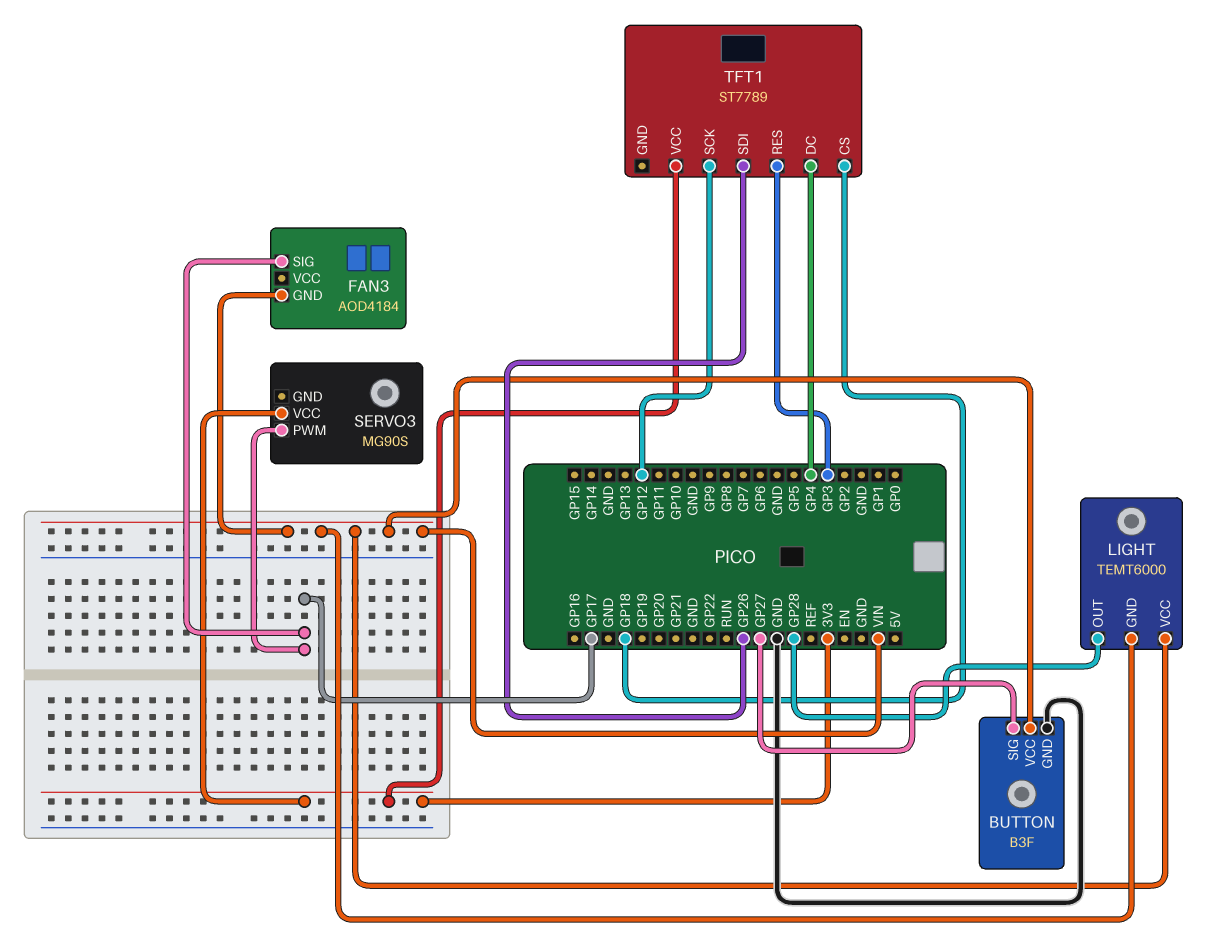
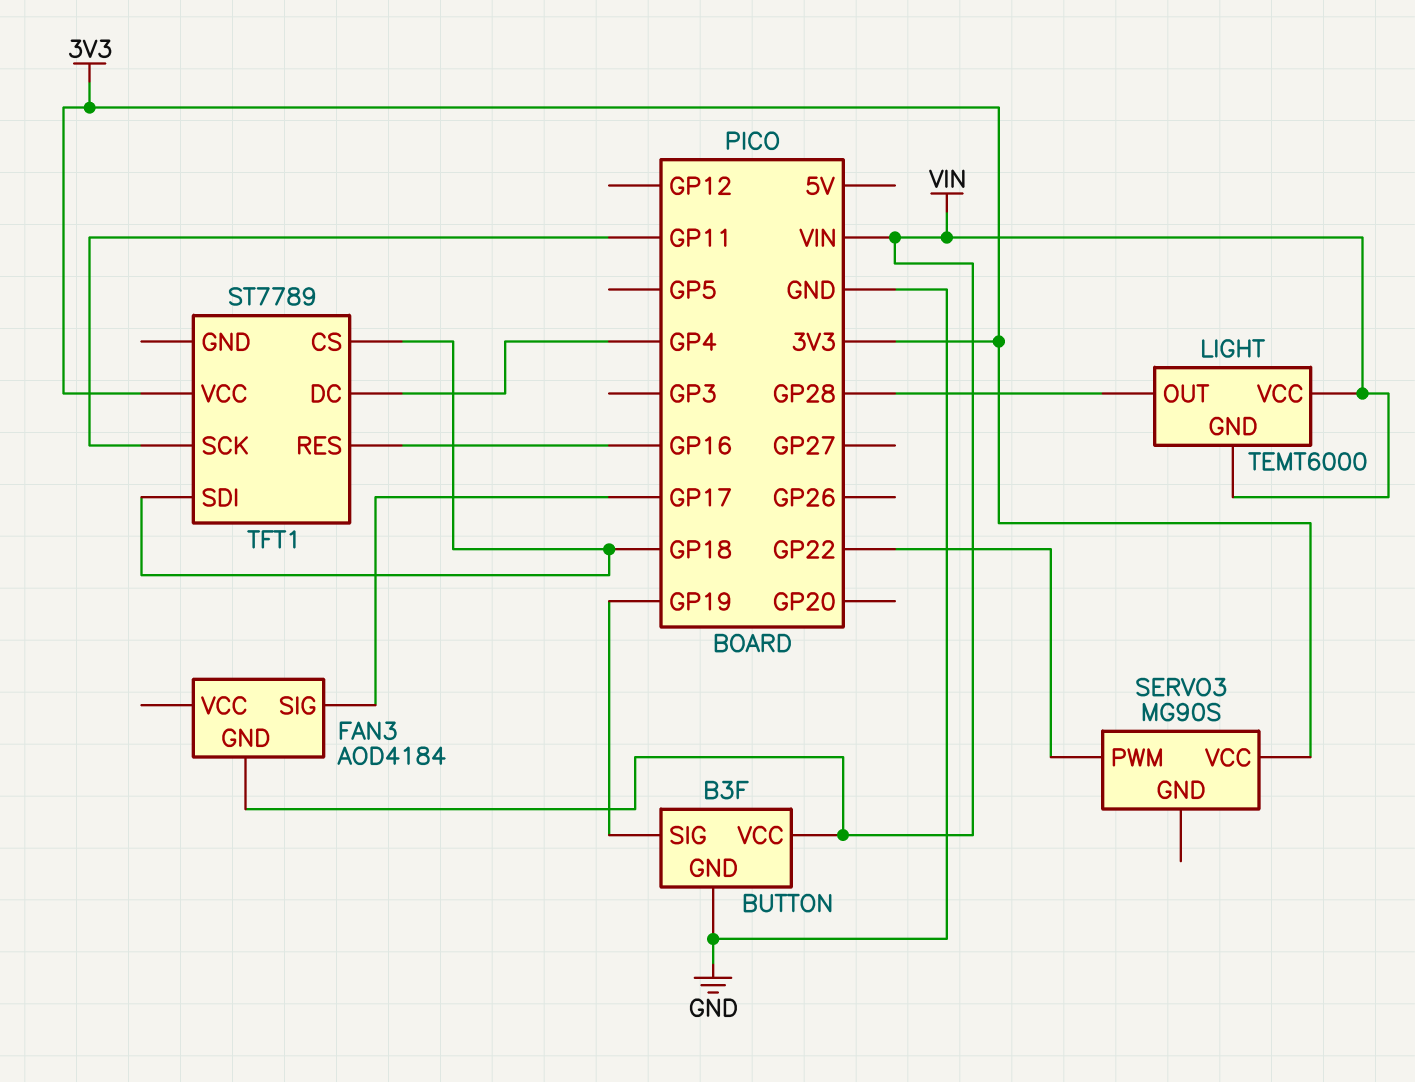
BUTTON pin SIG: GP27 -> GP19
SERVO3 pin PWM: GP17 -> GP22
TFT1 pin RES: GP3 -> GP16
TFT1 pin SCK: GP12 -> GP11
TFT1 pin SDI: GP26 -> GP18

